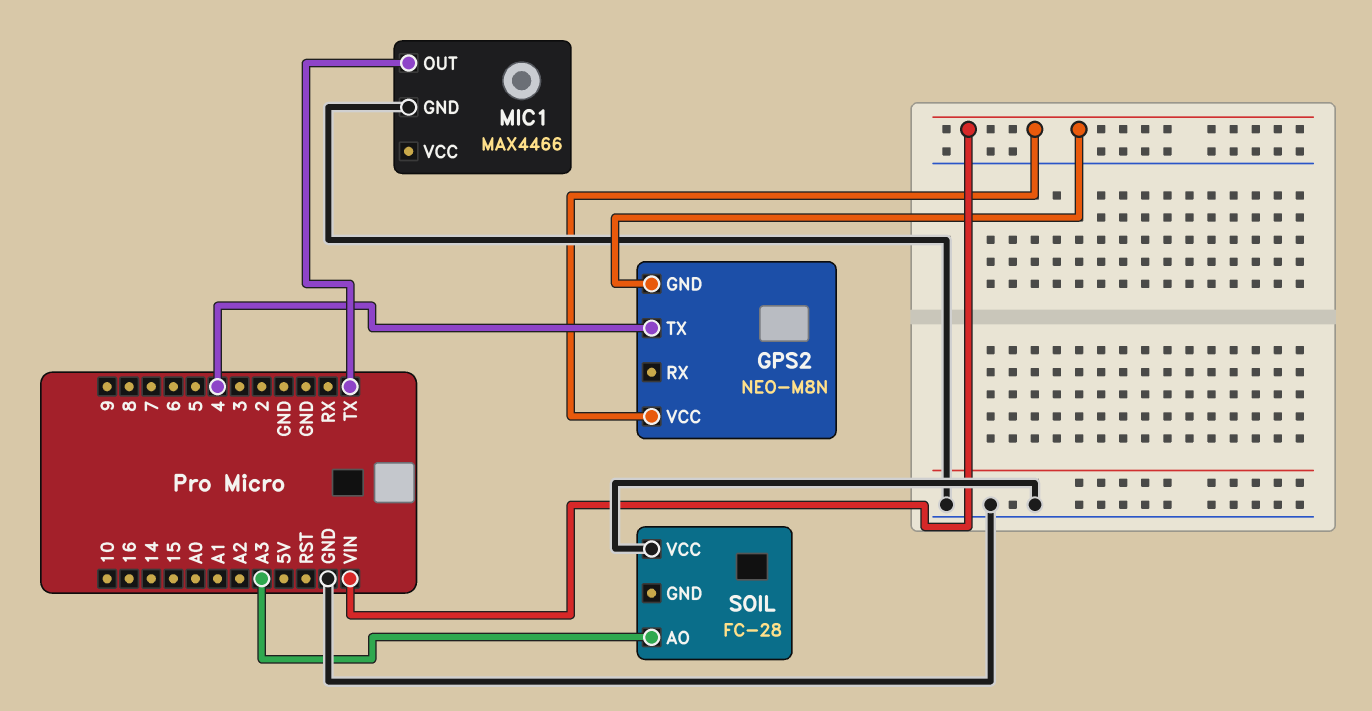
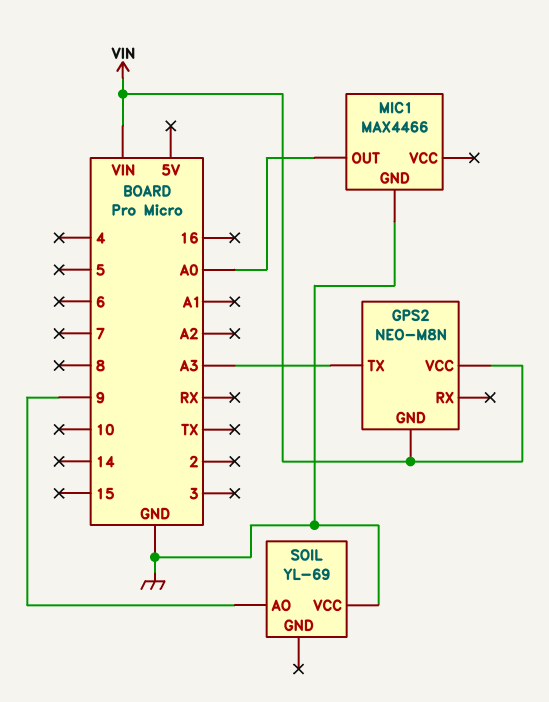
GPS2 pin TX: 4 -> A3
MIC1 pin OUT: TX -> A0
SOIL: FC-28 -> YL-69
SOIL pin AO: A3 -> 9

